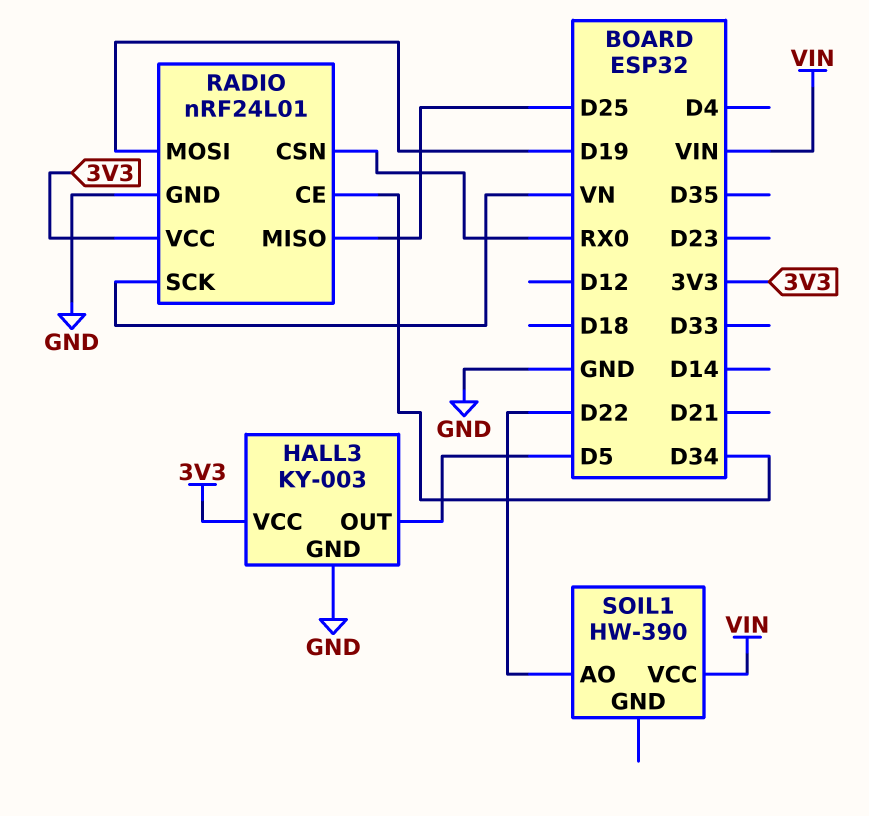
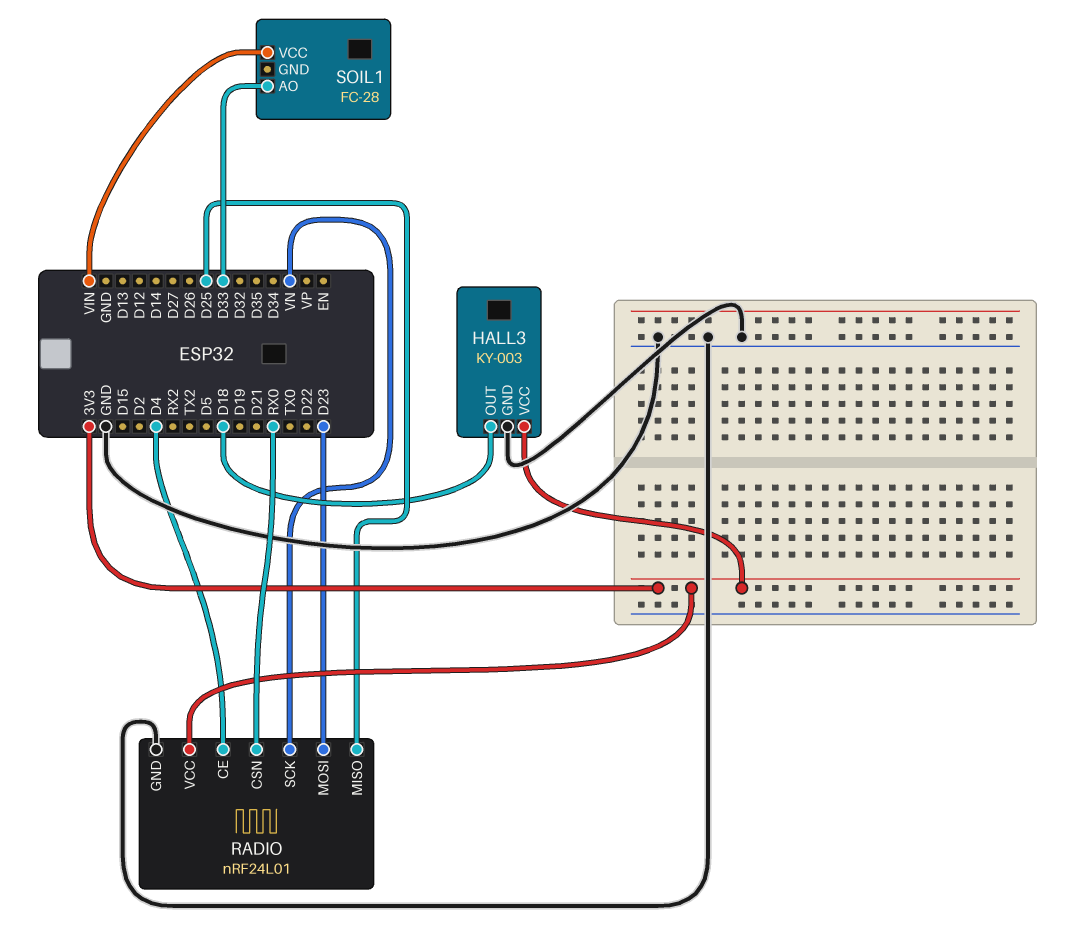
HALL3 pin OUT: D5 -> D18
RADIO pin CE: D34 -> D4
RADIO pin MOSI: D19 -> D23
SOIL1: HW-390 -> FC-28
SOIL1 pin AO: D22 -> D33

